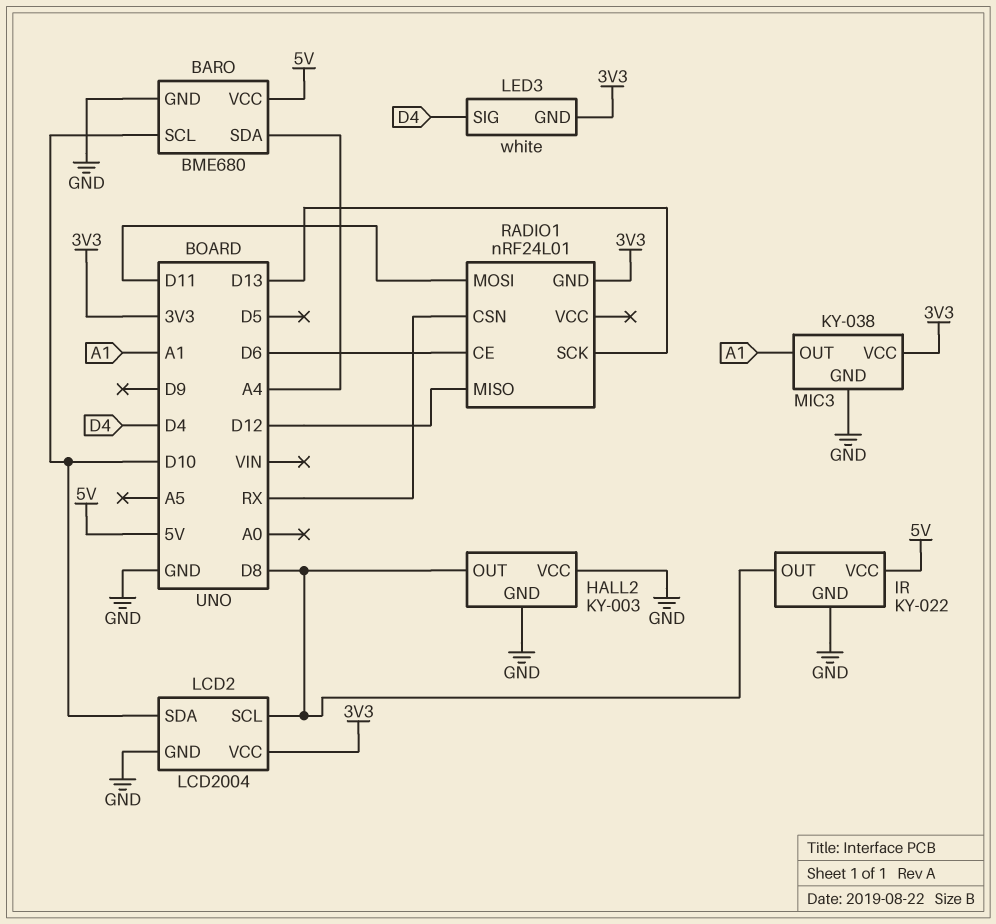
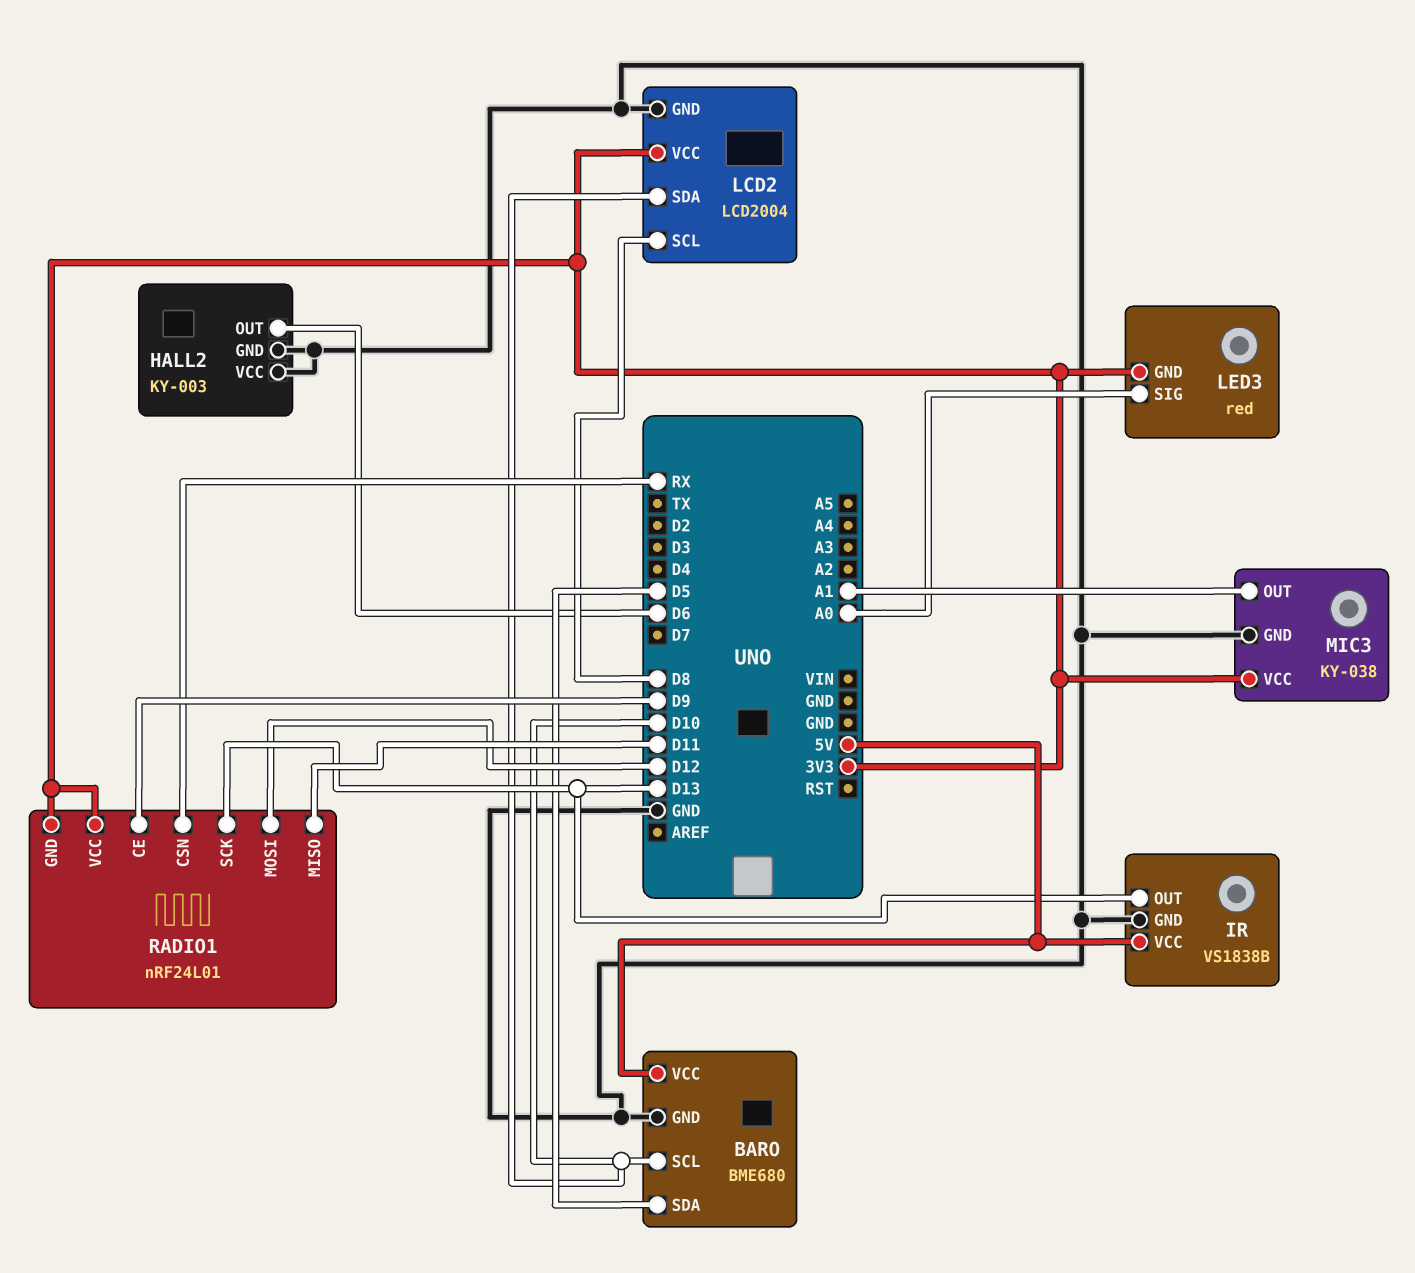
BARO pin SDA: A4 -> D5
HALL2 pin OUT: D8 -> D6
IR: KY-022 -> VS1838B
IR pin OUT: D8 -> D13
LED3: white -> red
LED3 pin SIG: D4 -> A0
RADIO1 pin CE: D6 -> D9
RADIO1 pin MISO: D12 -> D11
RADIO1 pin MOSI: D11 -> D12
RADIO1 pin VCC: none -> 3V3

